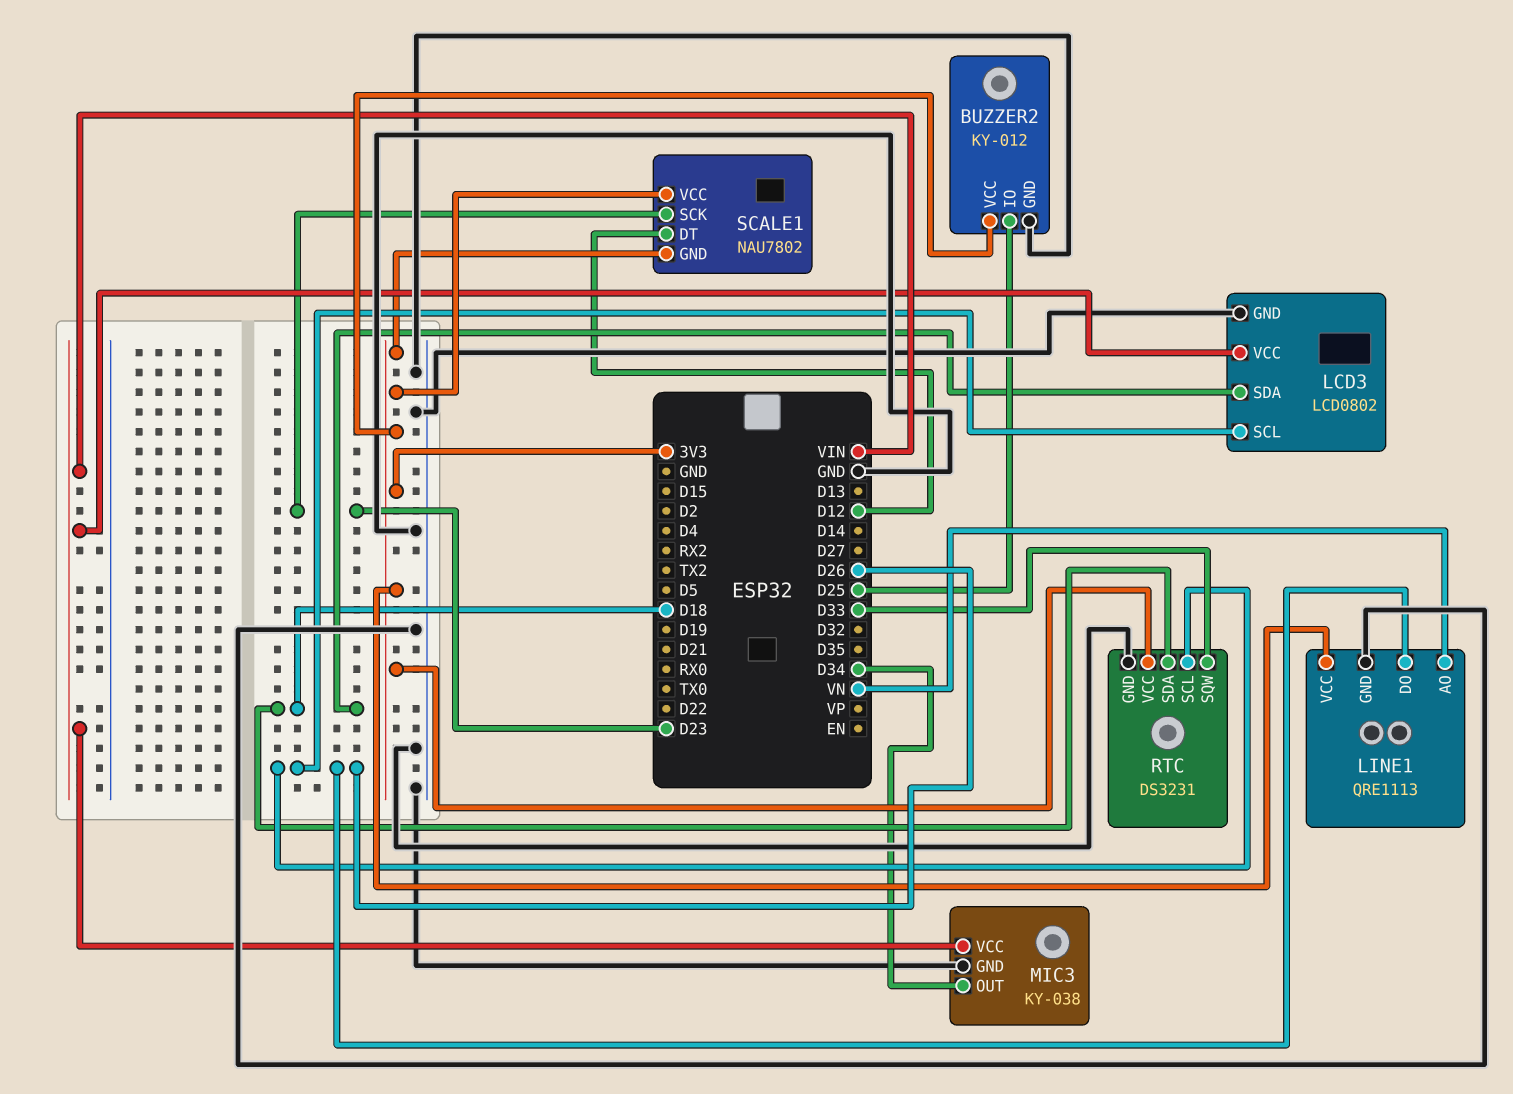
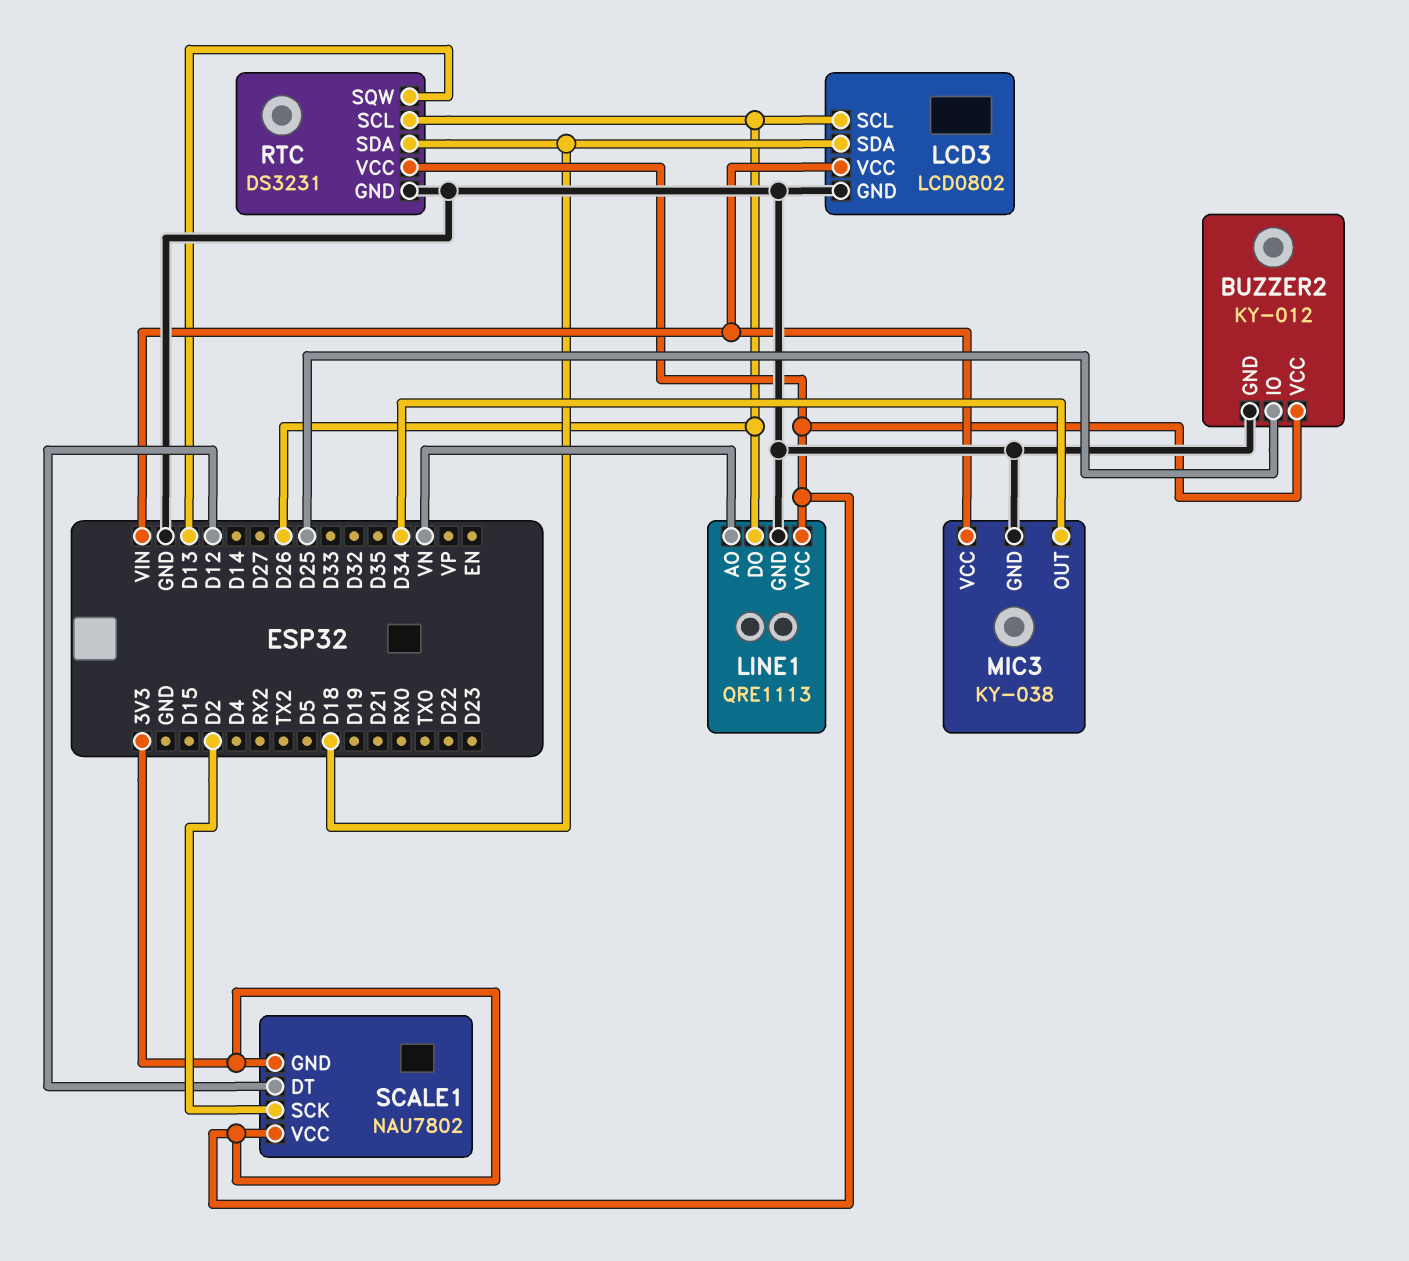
RTC pin SQW: D33 -> D13
SCALE1 pin SCK: D23 -> D2

